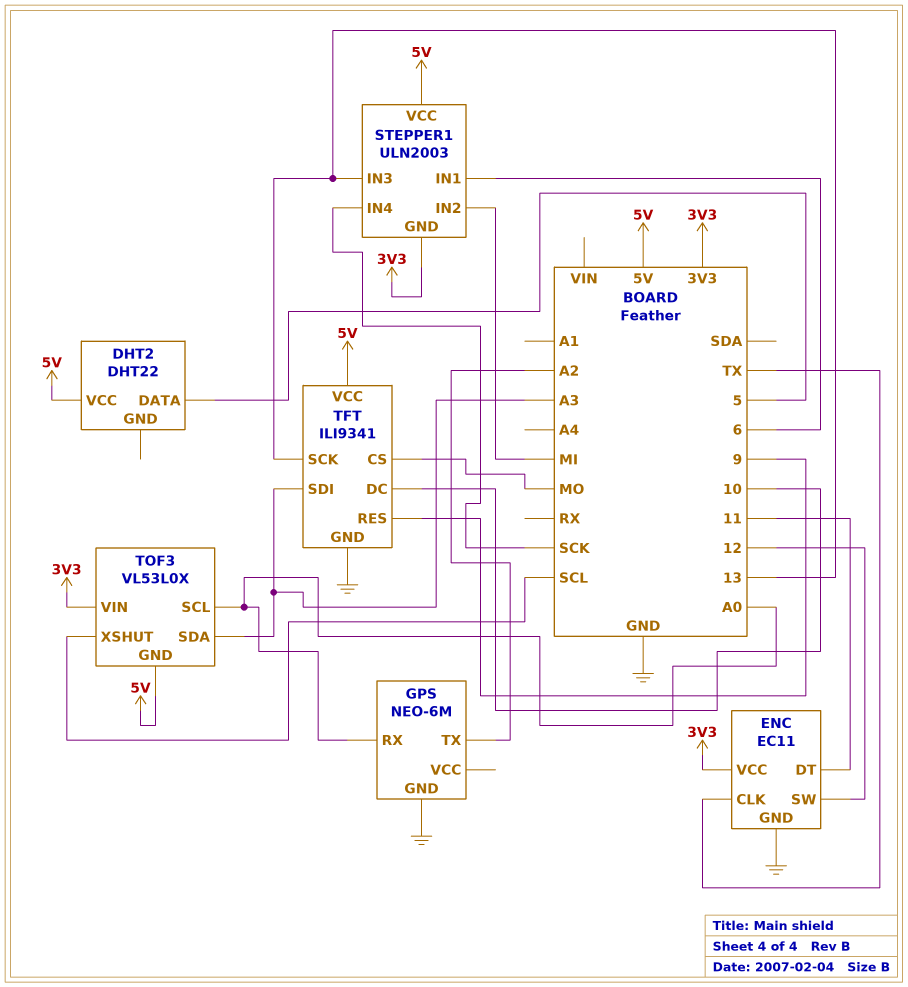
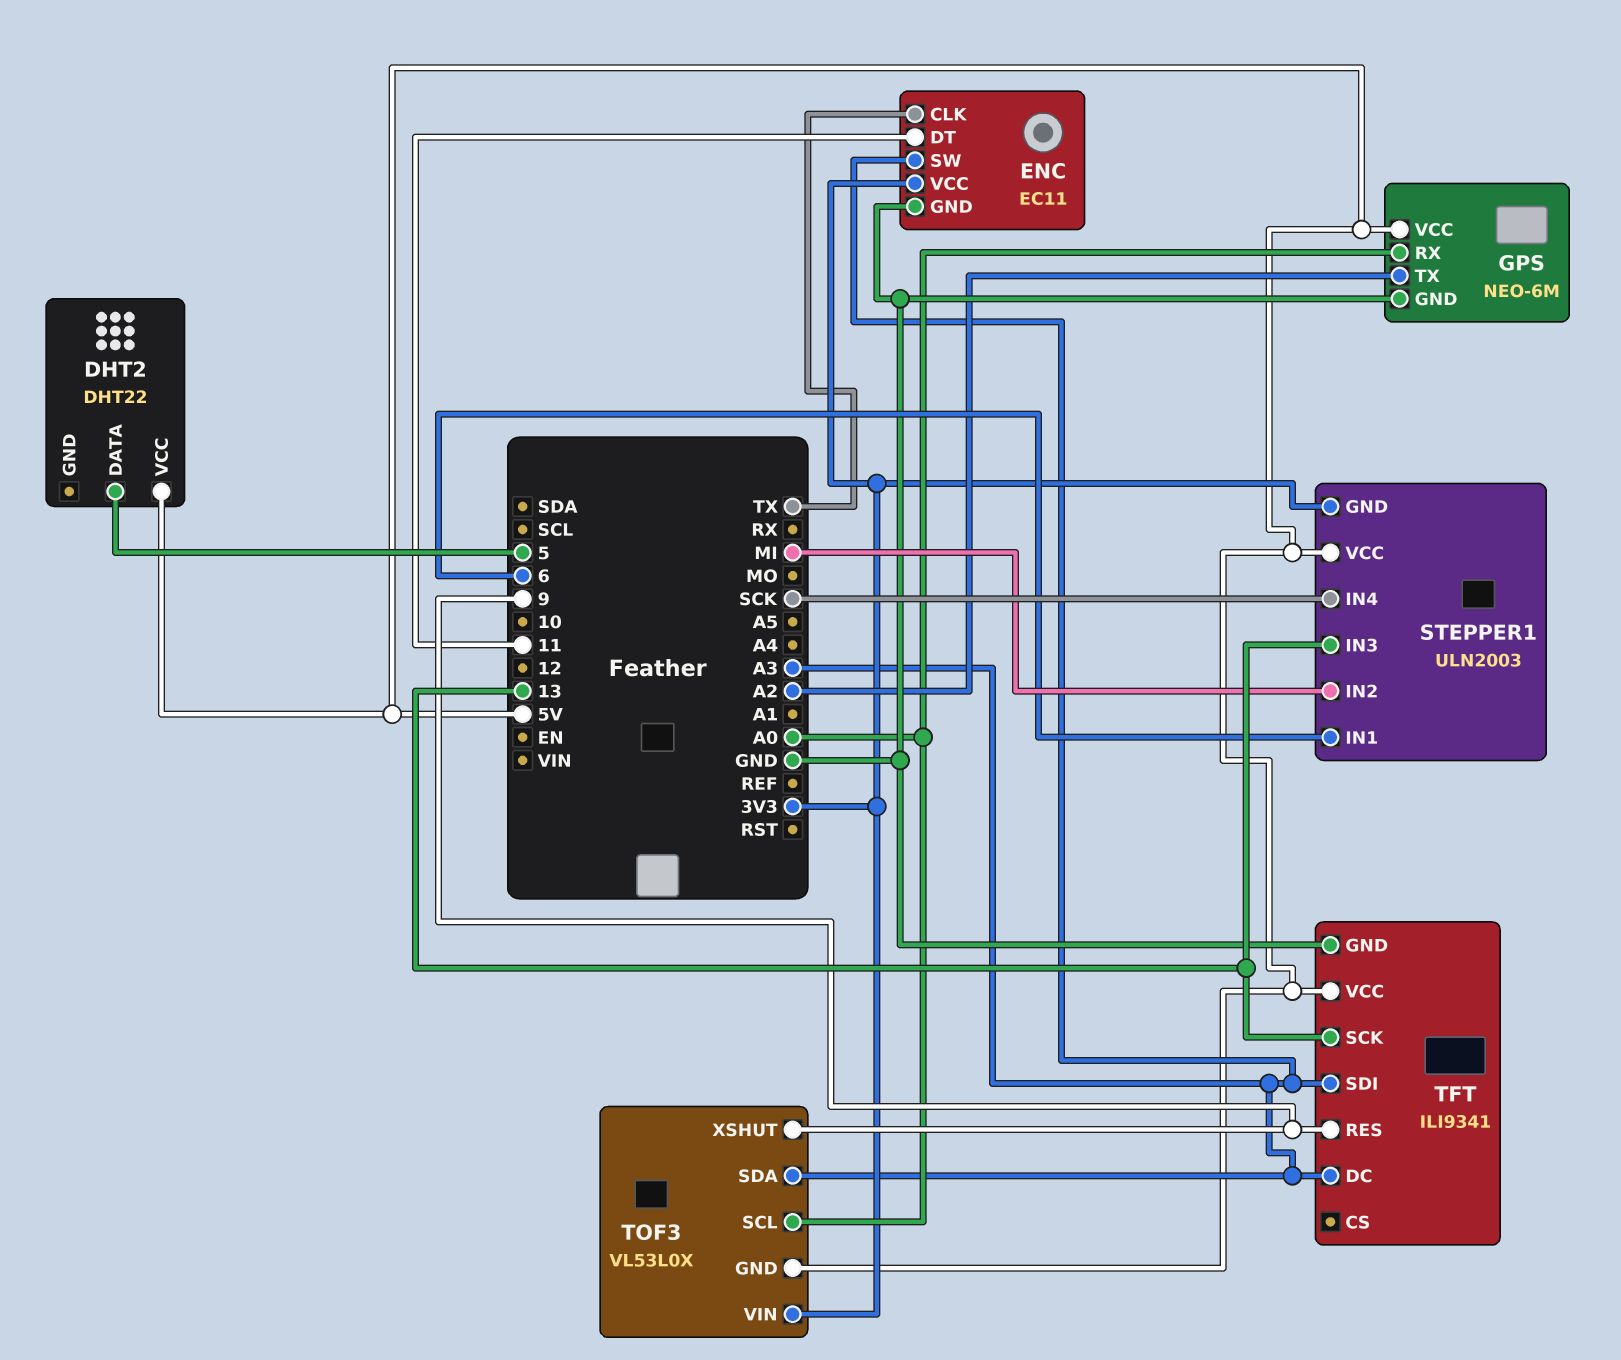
ENC pin SW: 12 -> A3
GPS pin VCC: none -> 5V
TFT pin CS: MO -> none
TFT pin DC: 10 -> A3
TOF3 pin XSHUT: SCL -> 9

